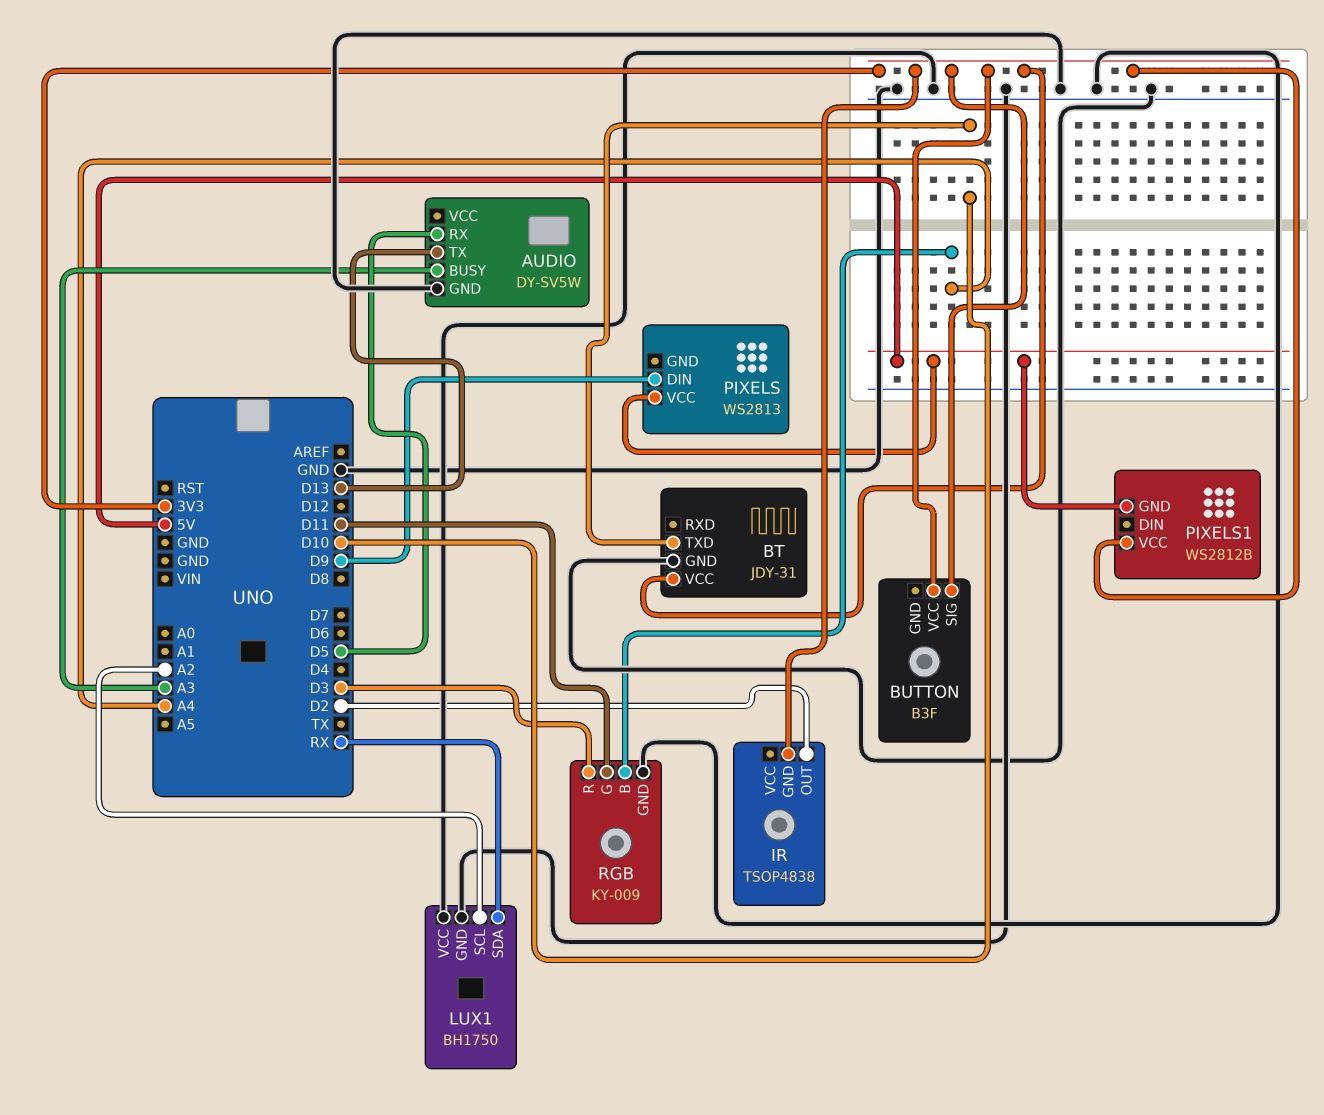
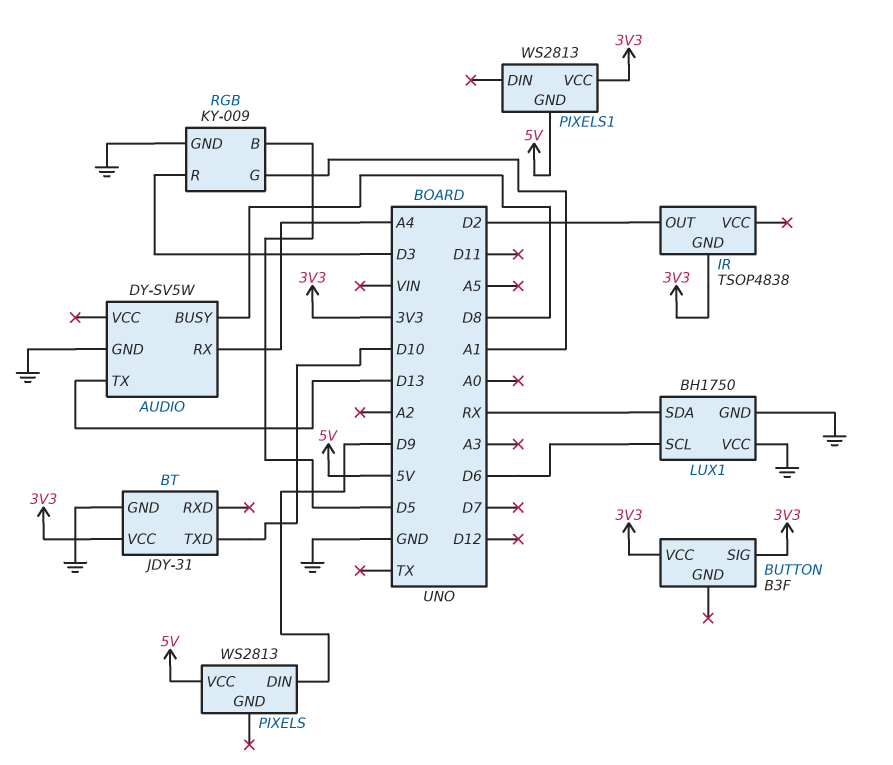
AUDIO pin BUSY: A3 -> D8
AUDIO pin RX: D5 -> A4
LUX1 pin SCL: A2 -> D6
PIXELS1: WS2812B -> WS2813
RGB pin B: A4 -> D5
RGB pin G: D11 -> A1

